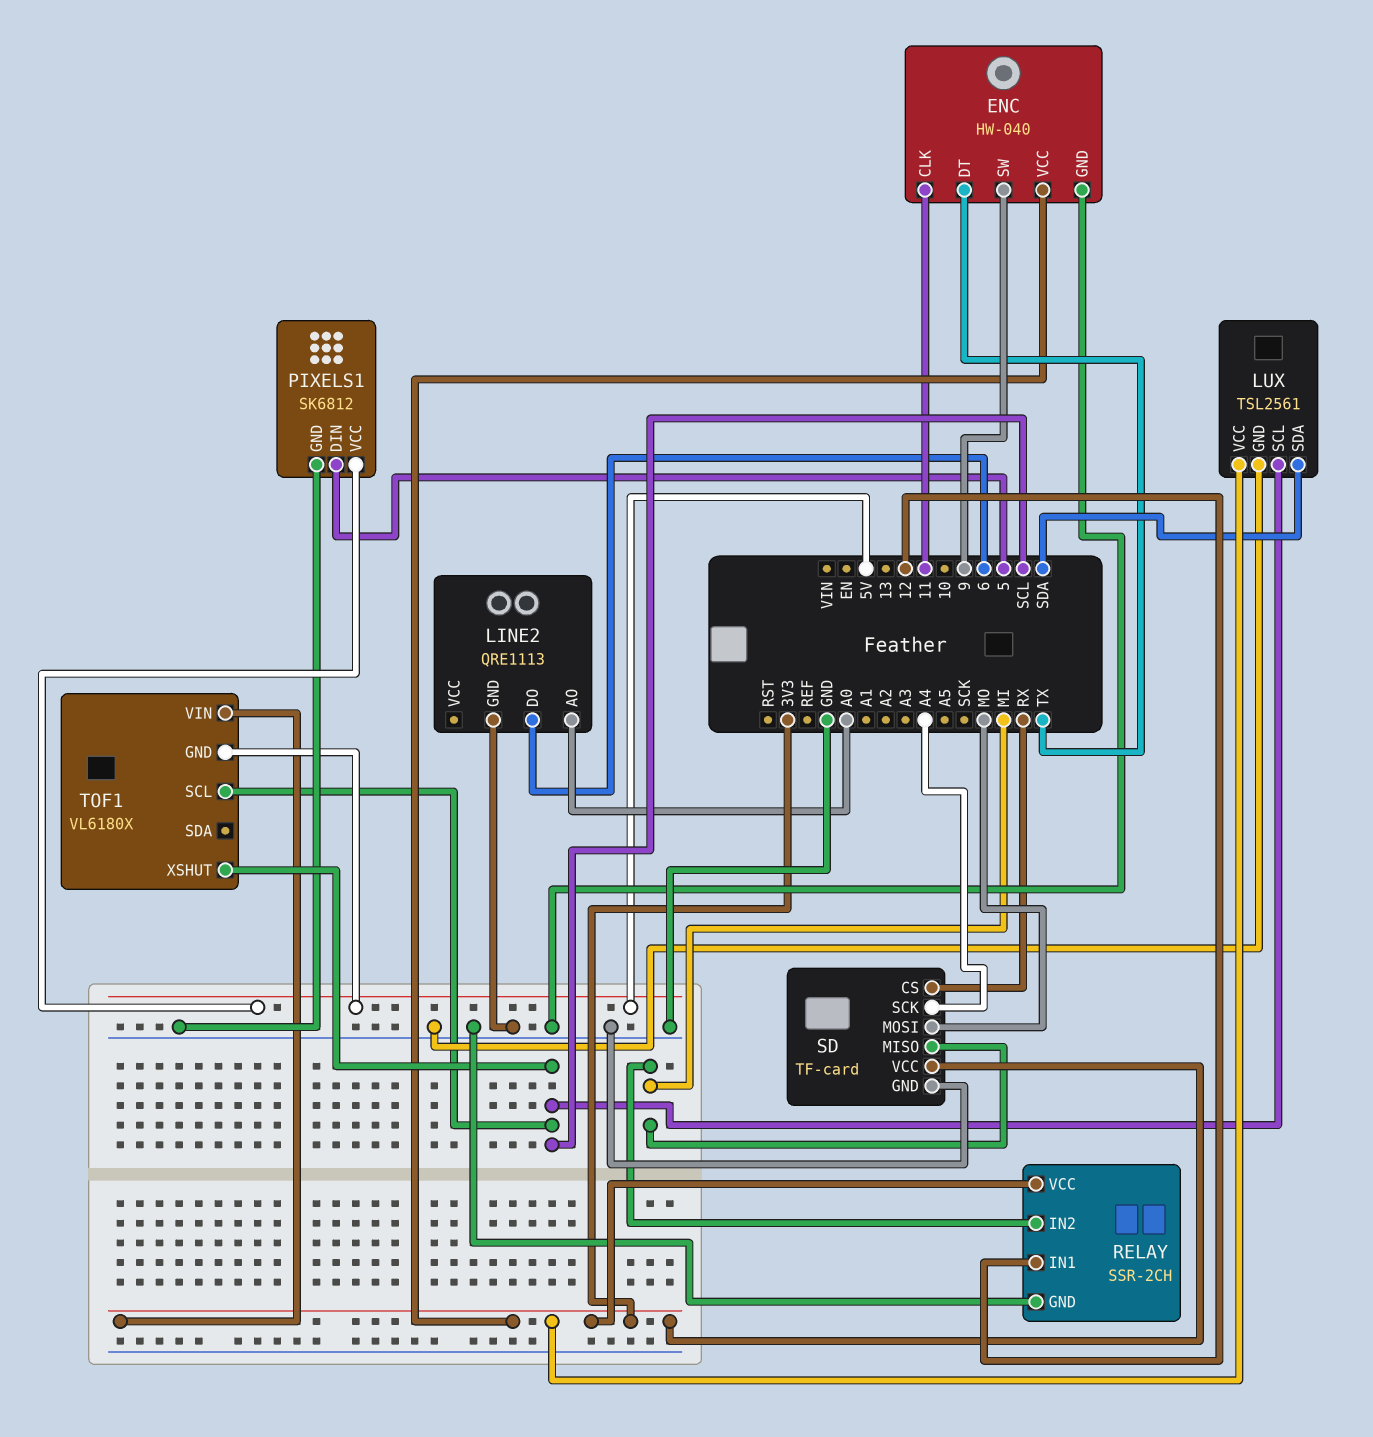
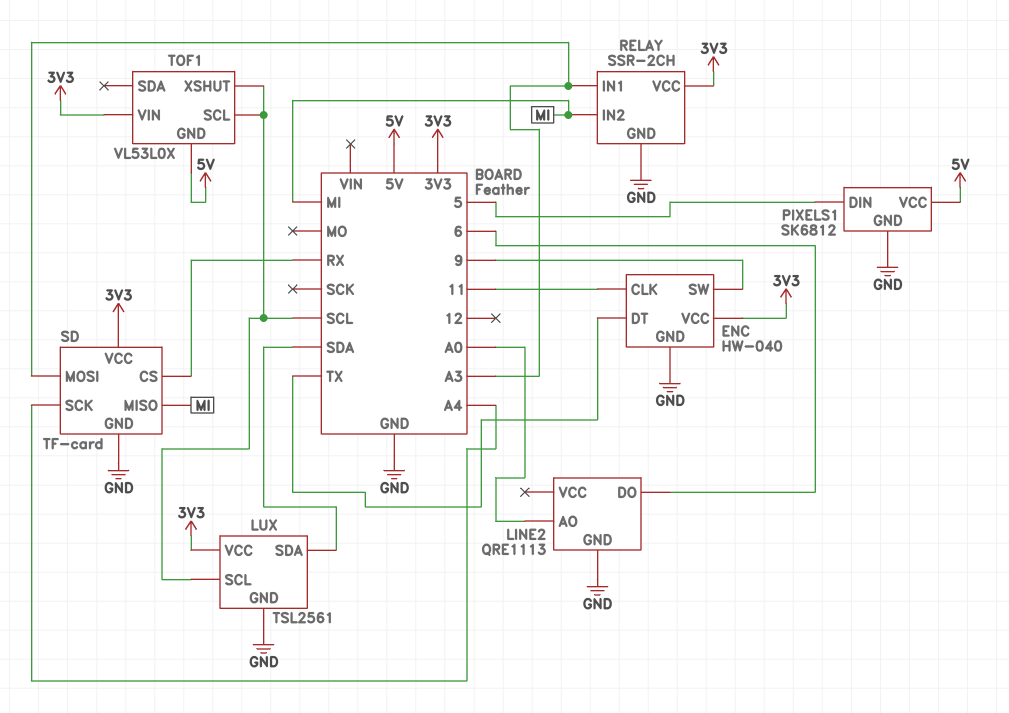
RELAY pin IN1: 12 -> A3
SD pin MOSI: MO -> A3
TOF1: VL6180X -> VL53L0X

